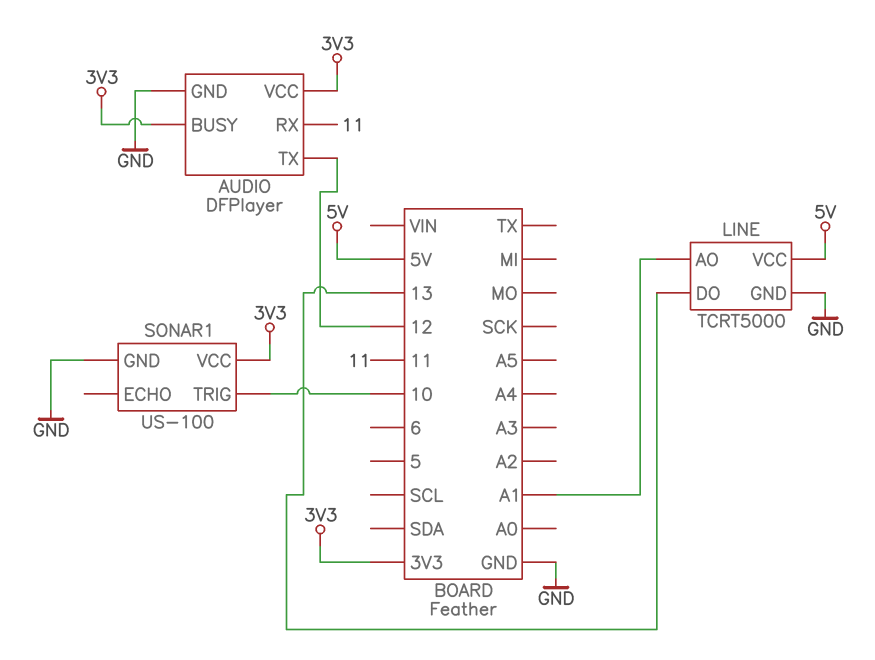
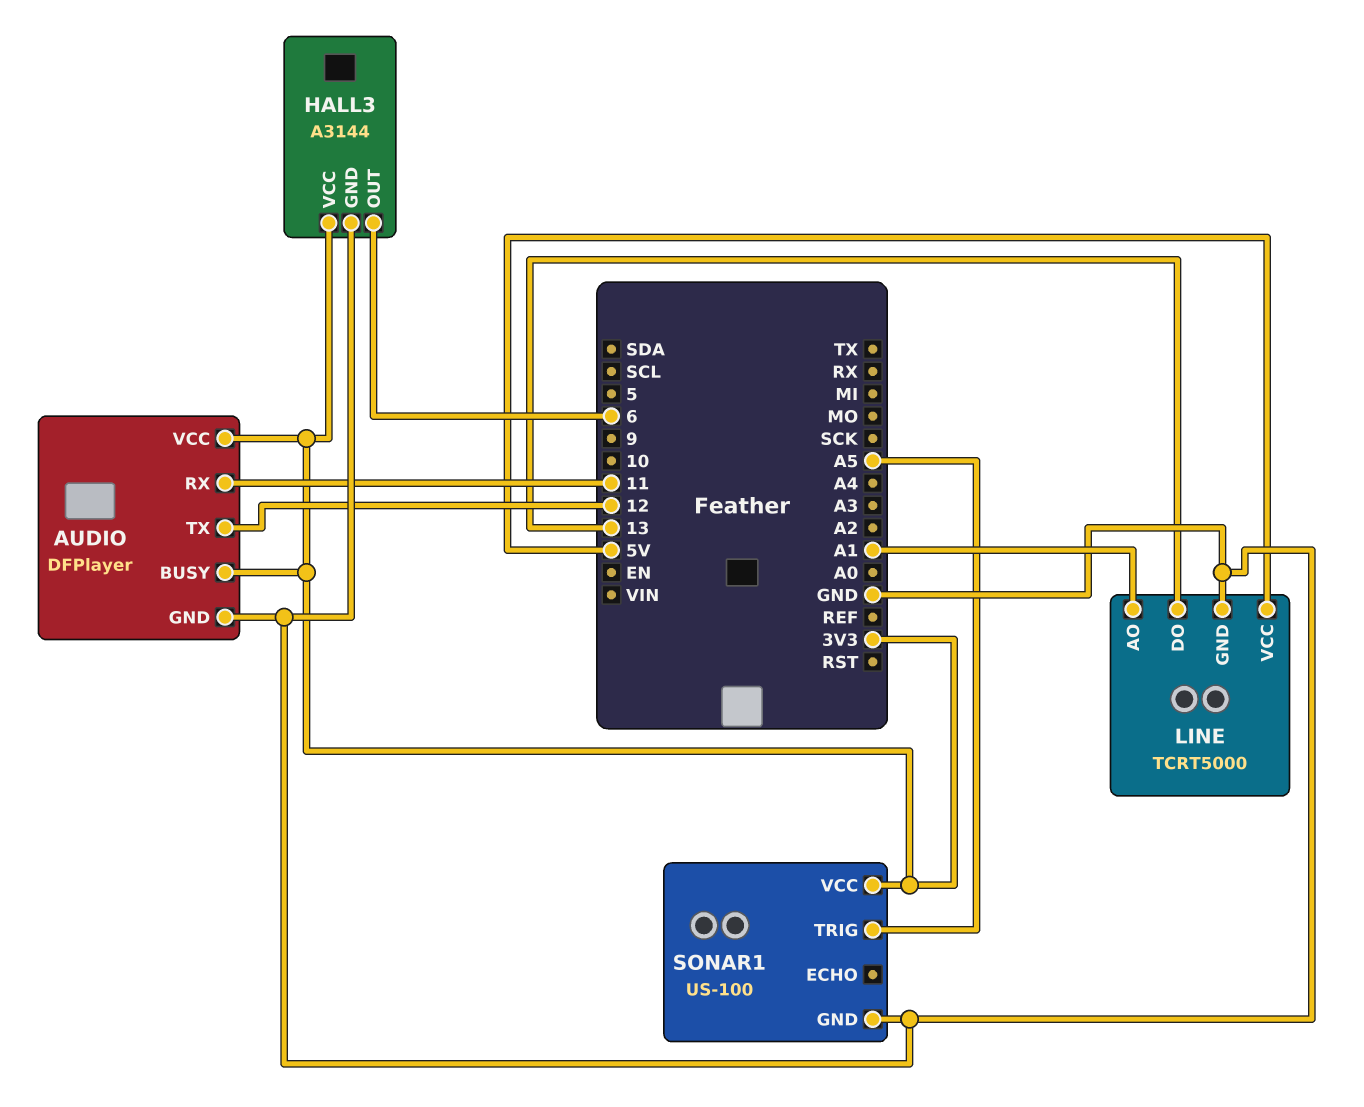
HALL3: none -> A3144
HALL3 pin GND: none -> GND
HALL3 pin OUT: none -> 6
HALL3 pin VCC: none -> 3V3
SONAR1 pin TRIG: 10 -> A5

